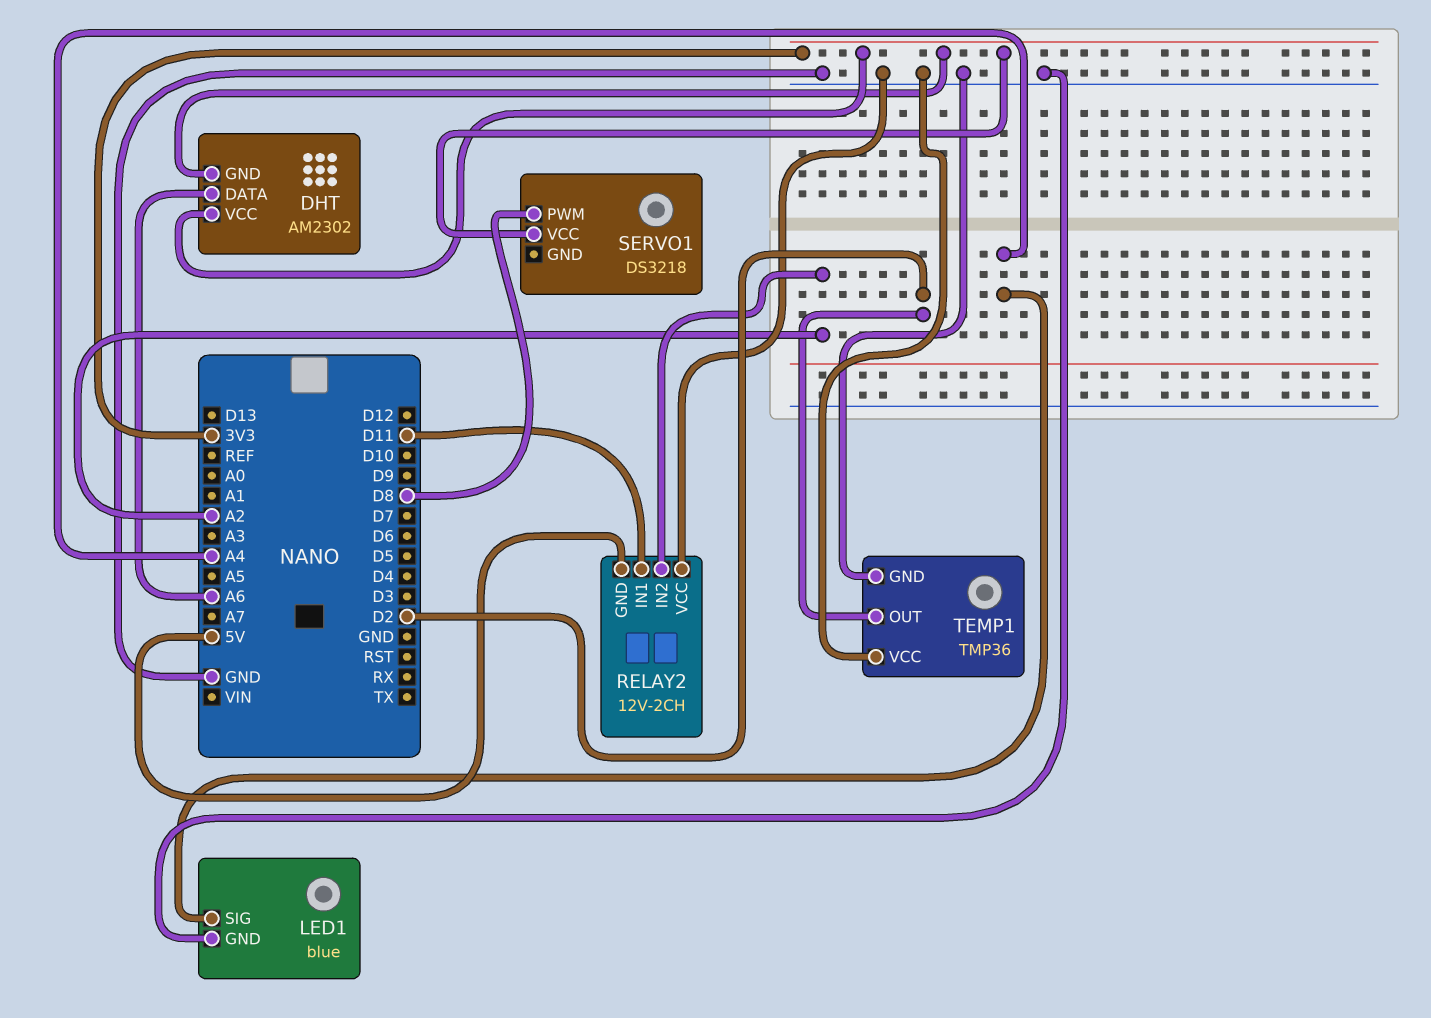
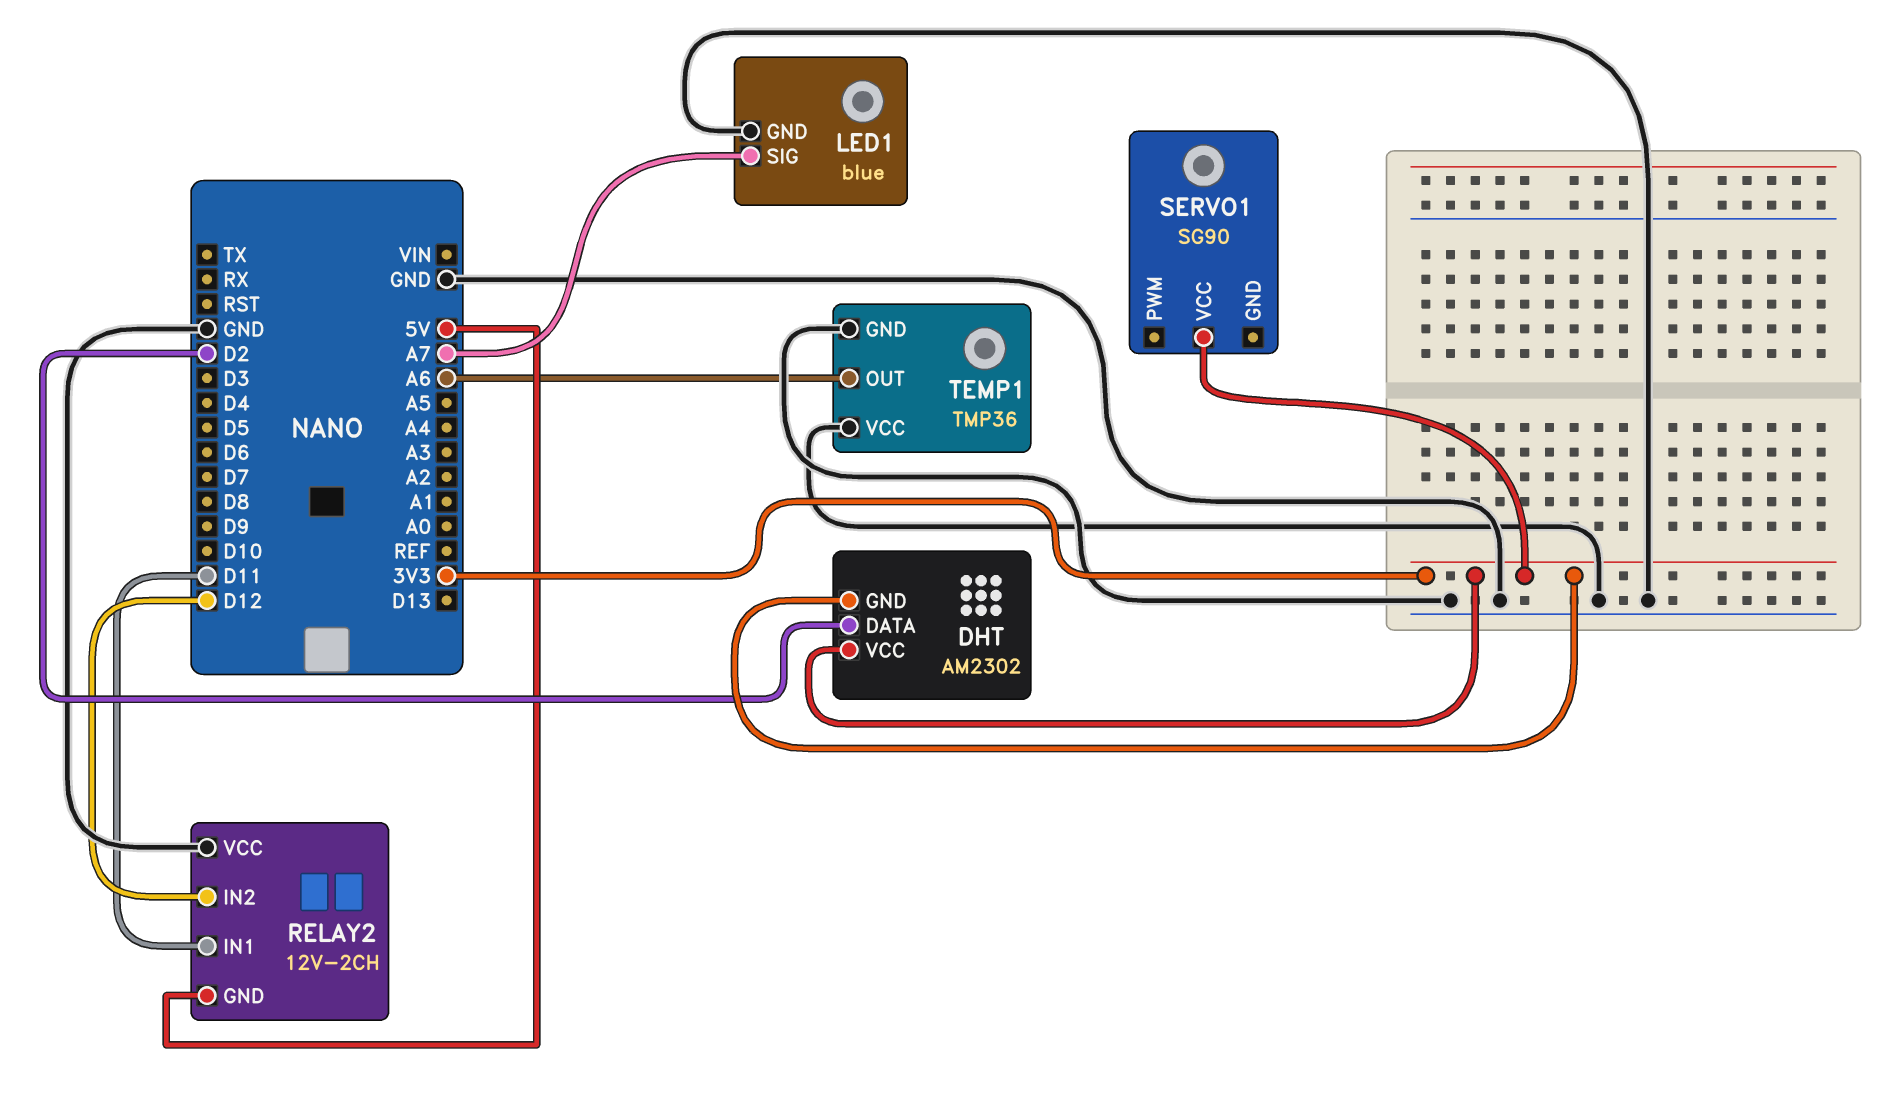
DHT pin DATA: A6 -> D2
LED1 pin SIG: A4 -> A7
RELAY2 pin IN2: A2 -> D12
SERVO1: DS3218 -> SG90
SERVO1 pin PWM: D8 -> none
TEMP1 pin OUT: D2 -> A6

